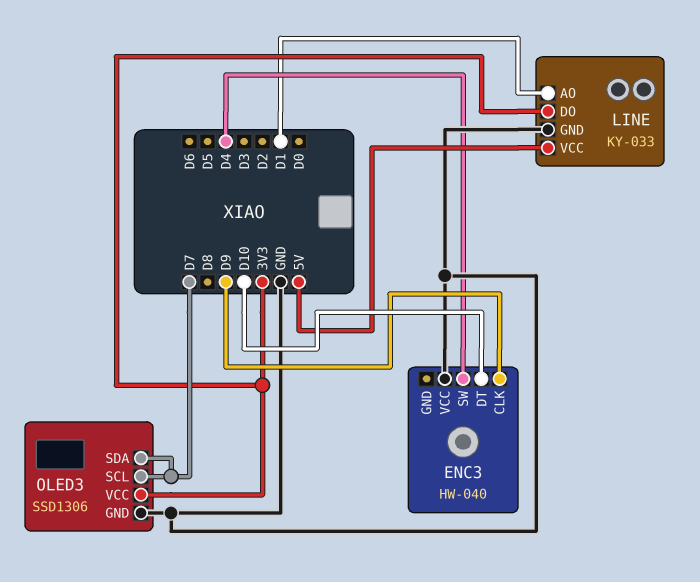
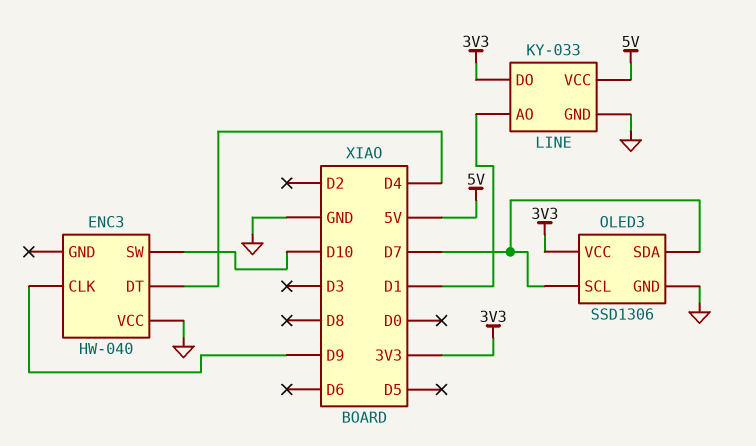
ENC3 pin DT: D10 -> D4
ENC3 pin SW: D4 -> D10

